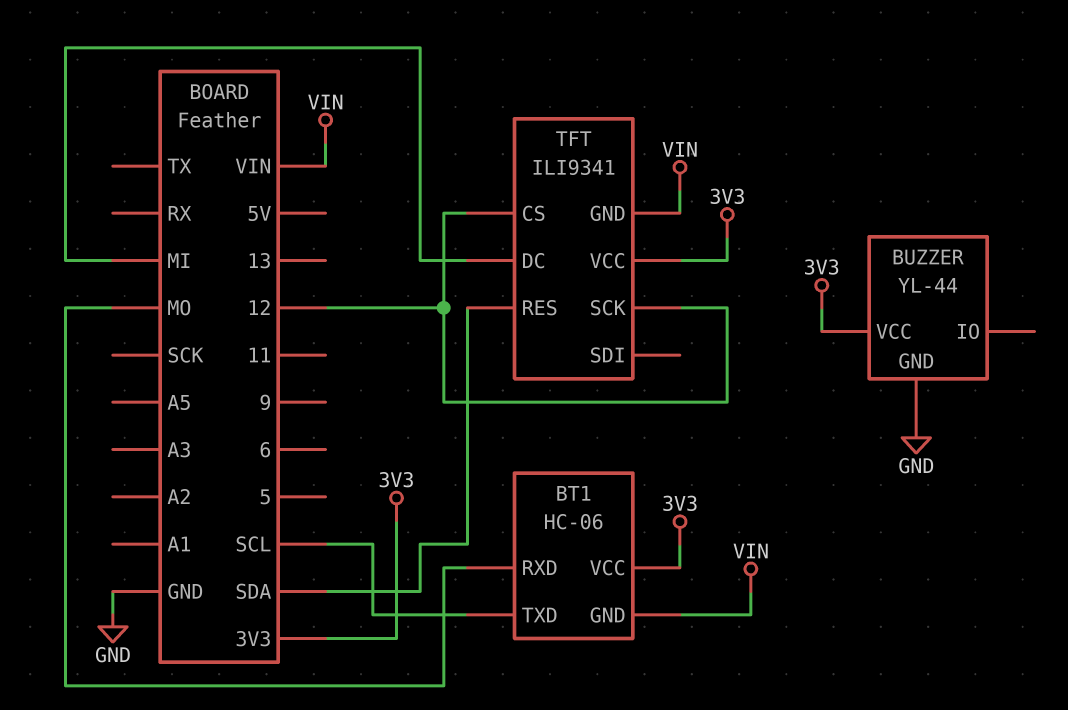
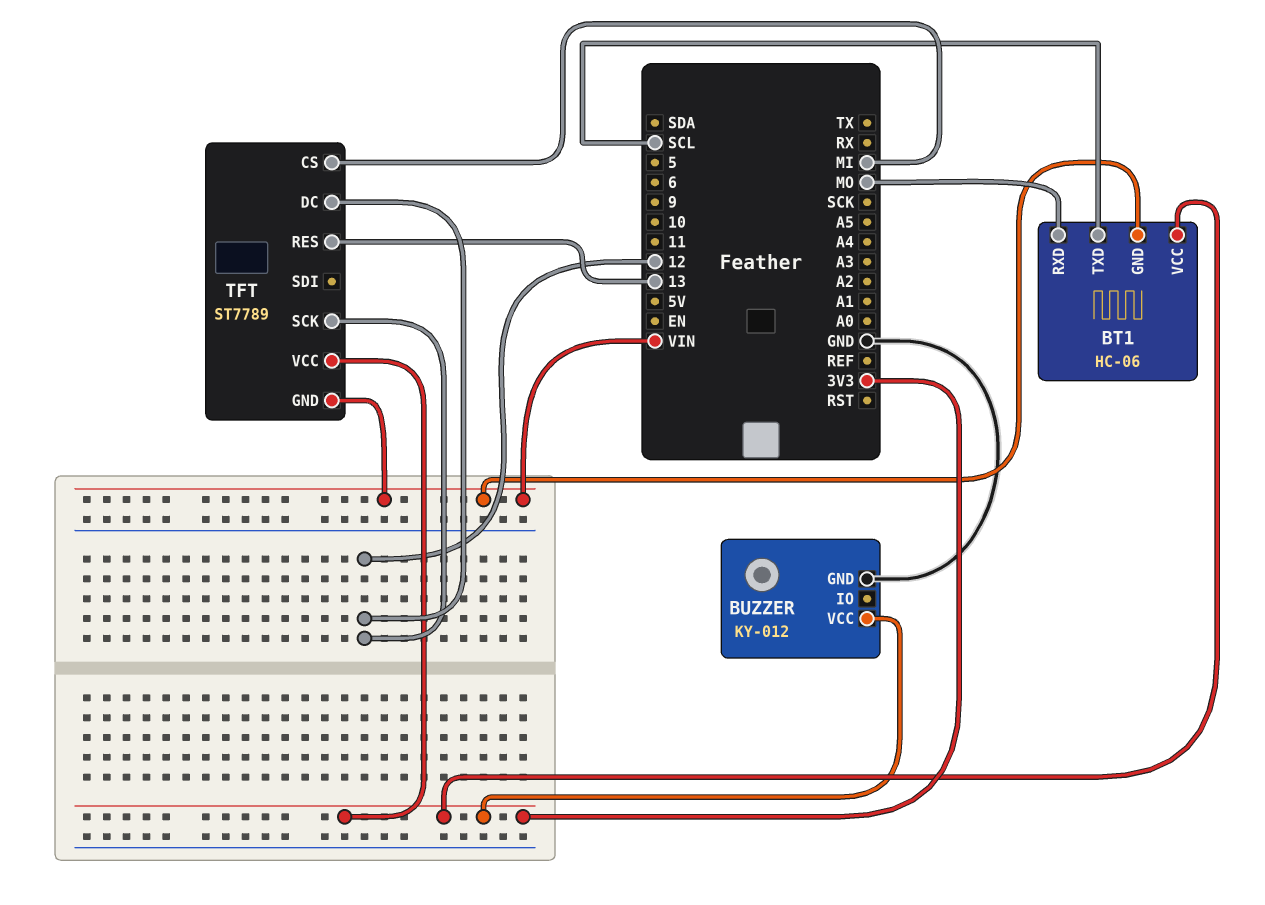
BUZZER: YL-44 -> KY-012
TFT: ILI9341 -> ST7789
TFT pin CS: 12 -> MI
TFT pin DC: MI -> 12
TFT pin RES: SDA -> 13

